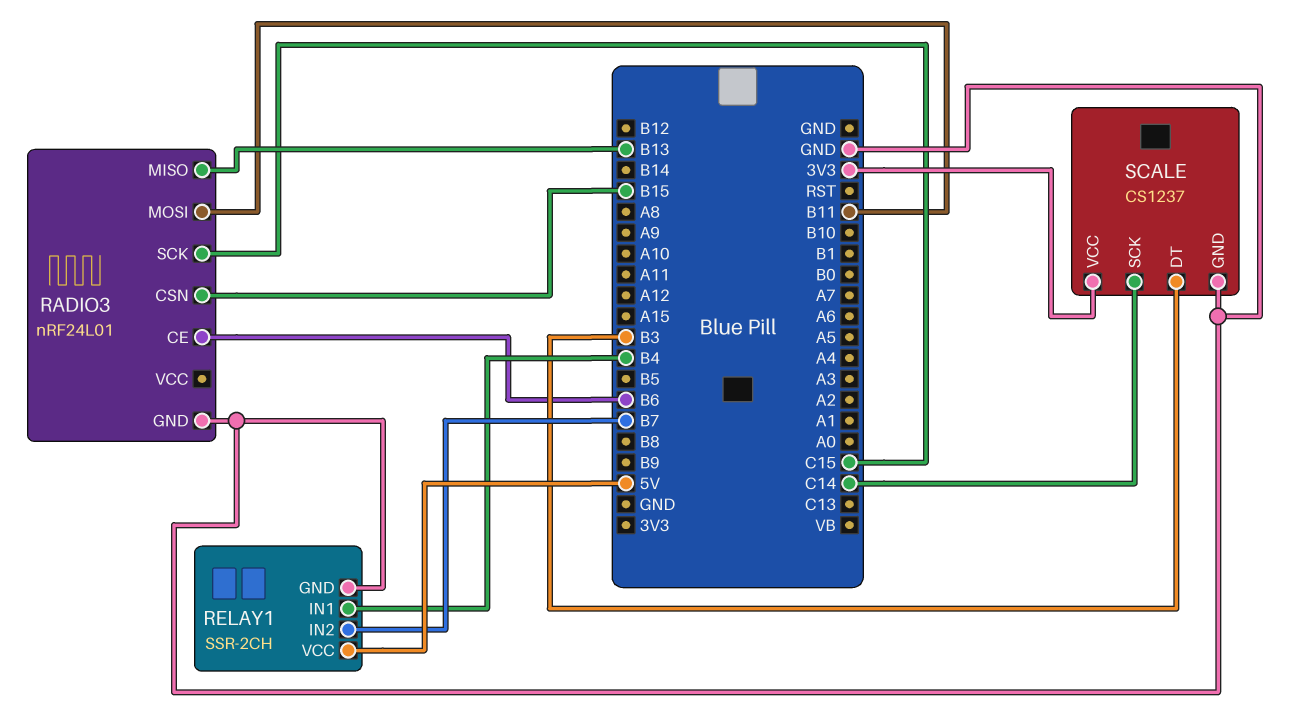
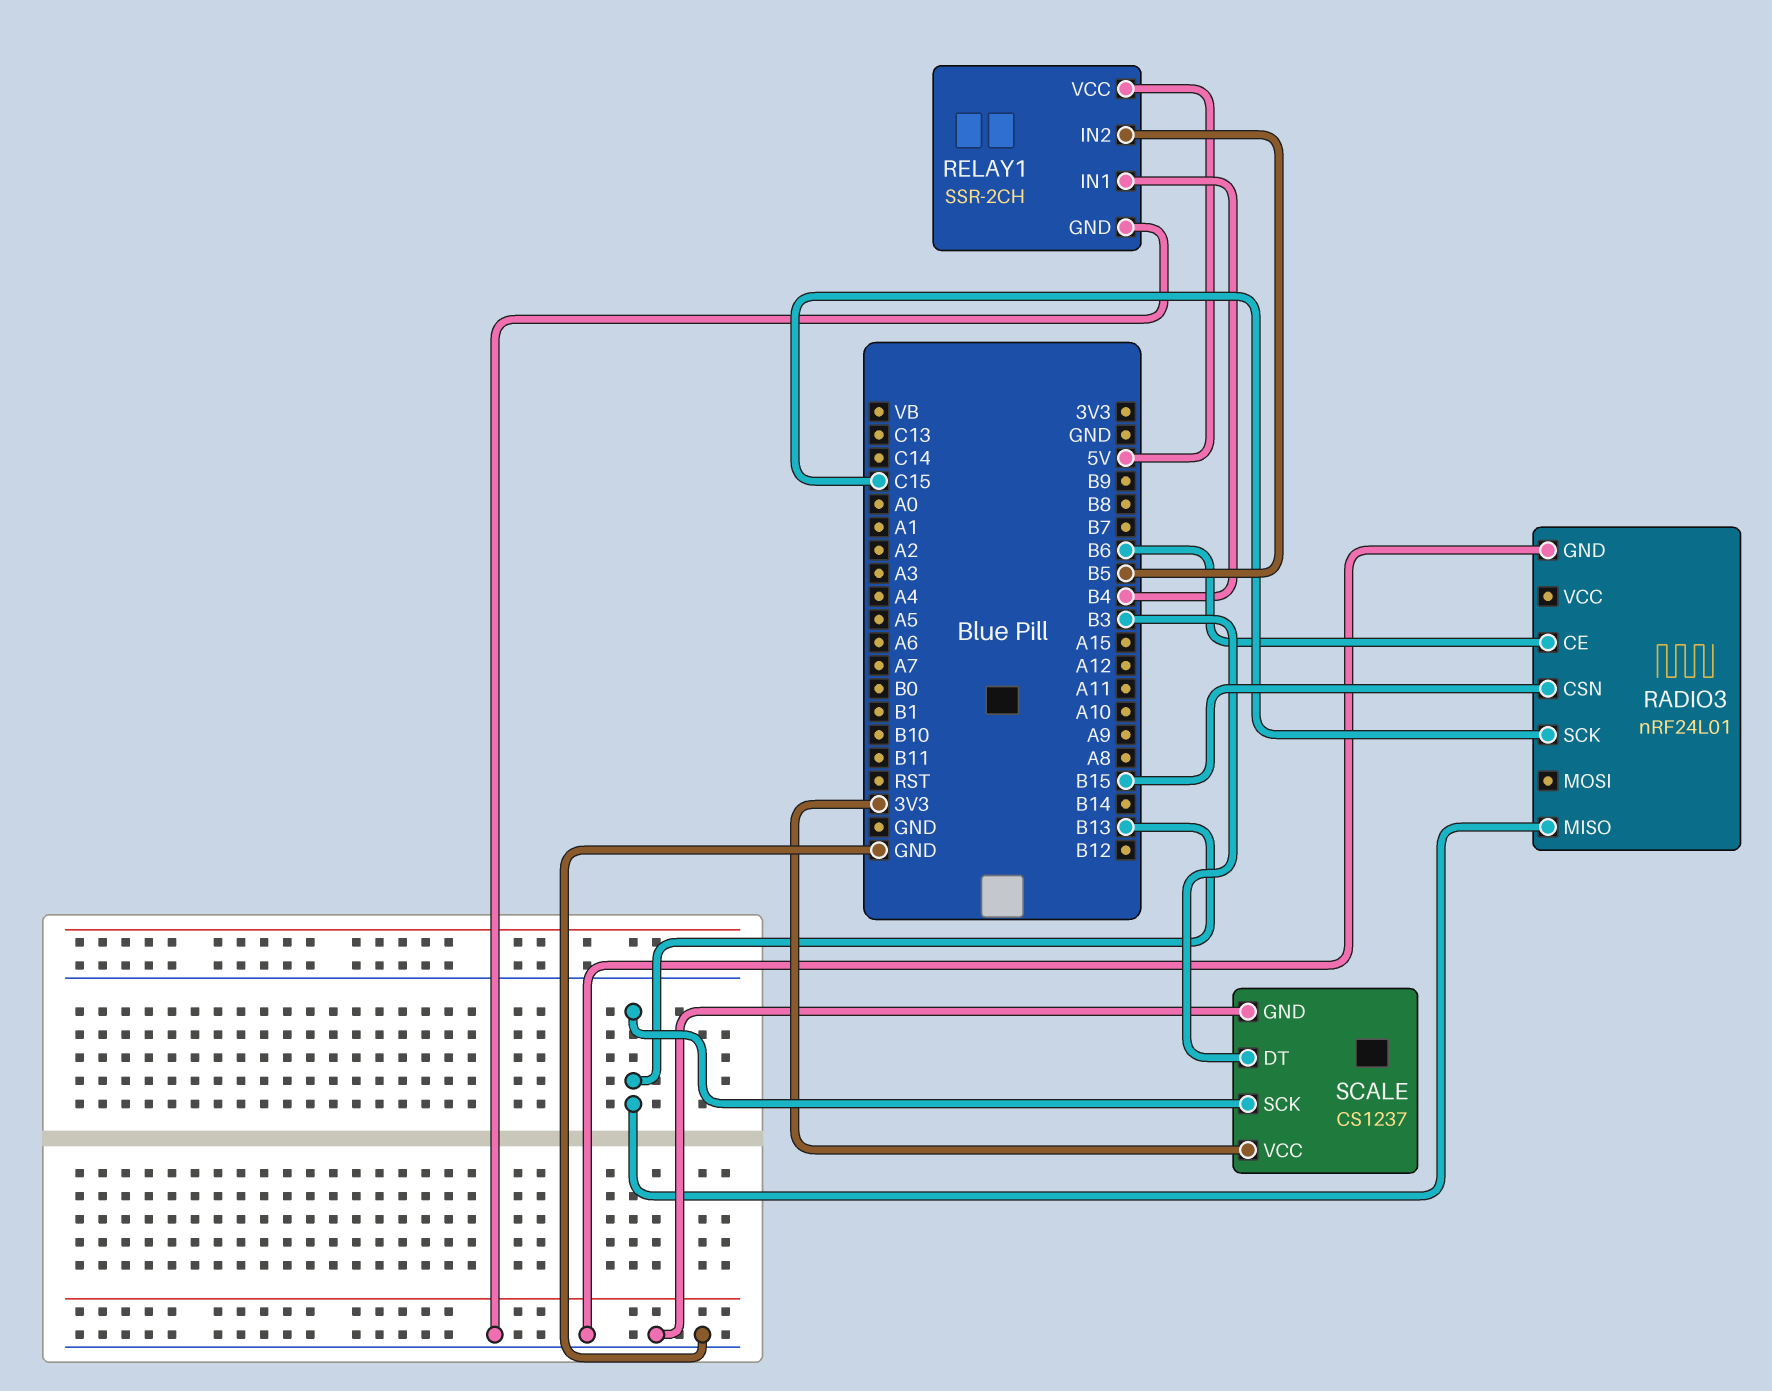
RADIO3 pin MOSI: B11 -> none
RELAY1 pin IN2: B7 -> B5
SCALE pin SCK: C14 -> B13

